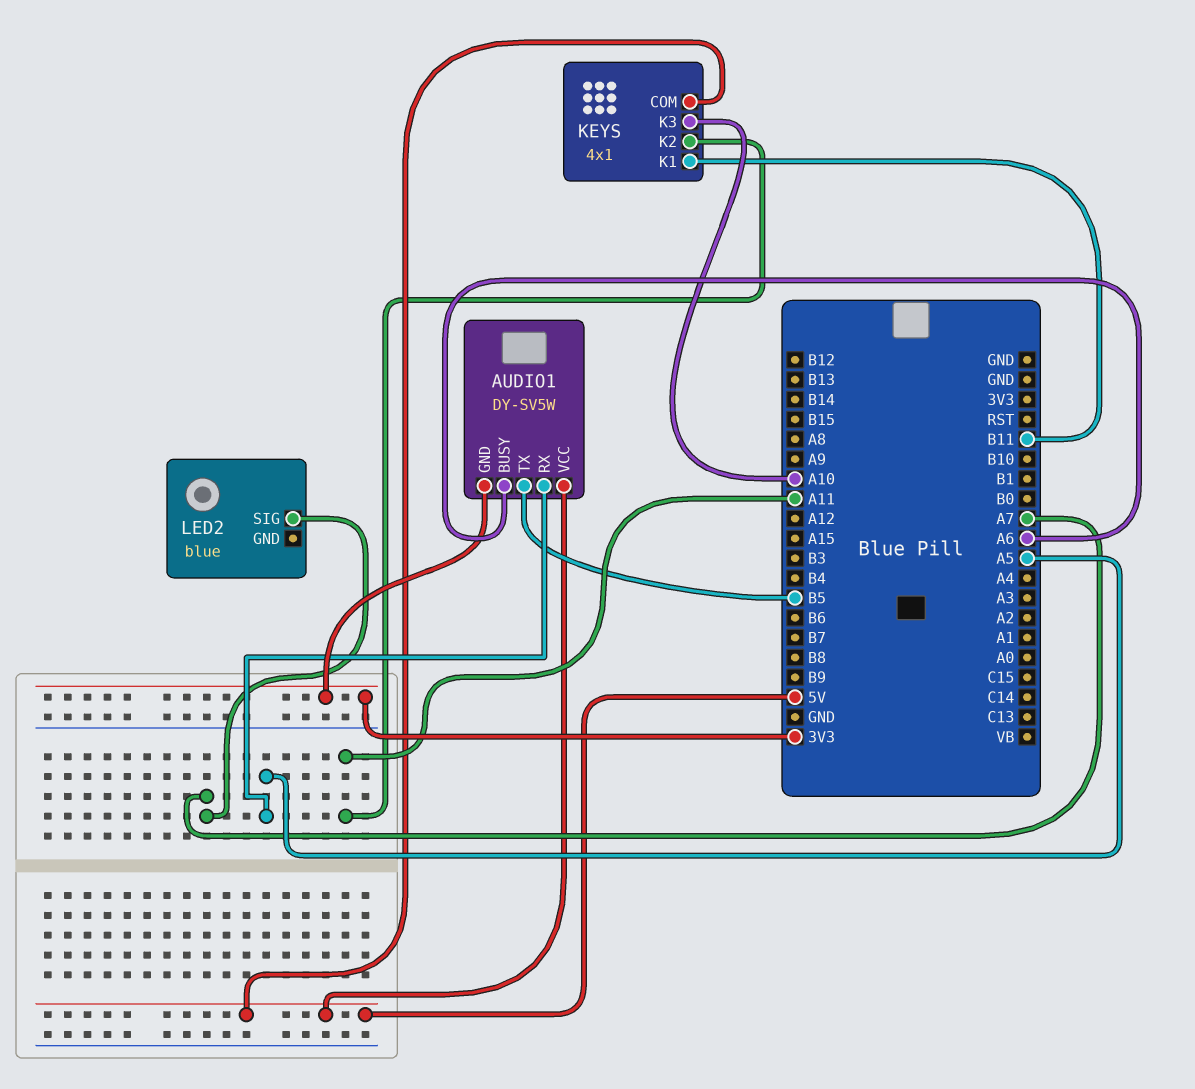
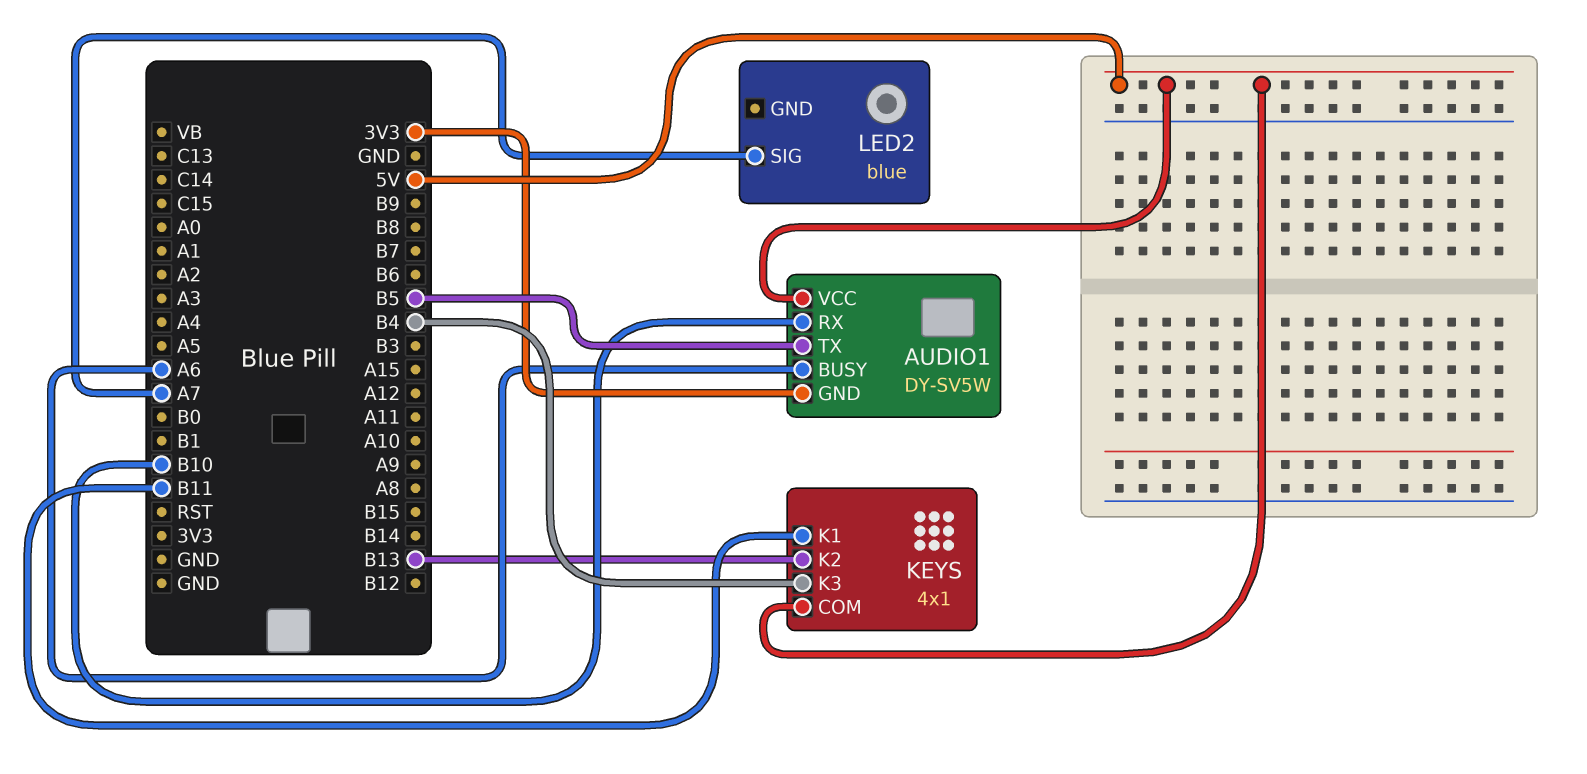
AUDIO1 pin RX: A5 -> B10
KEYS pin K2: A11 -> B13
KEYS pin K3: A10 -> B4

